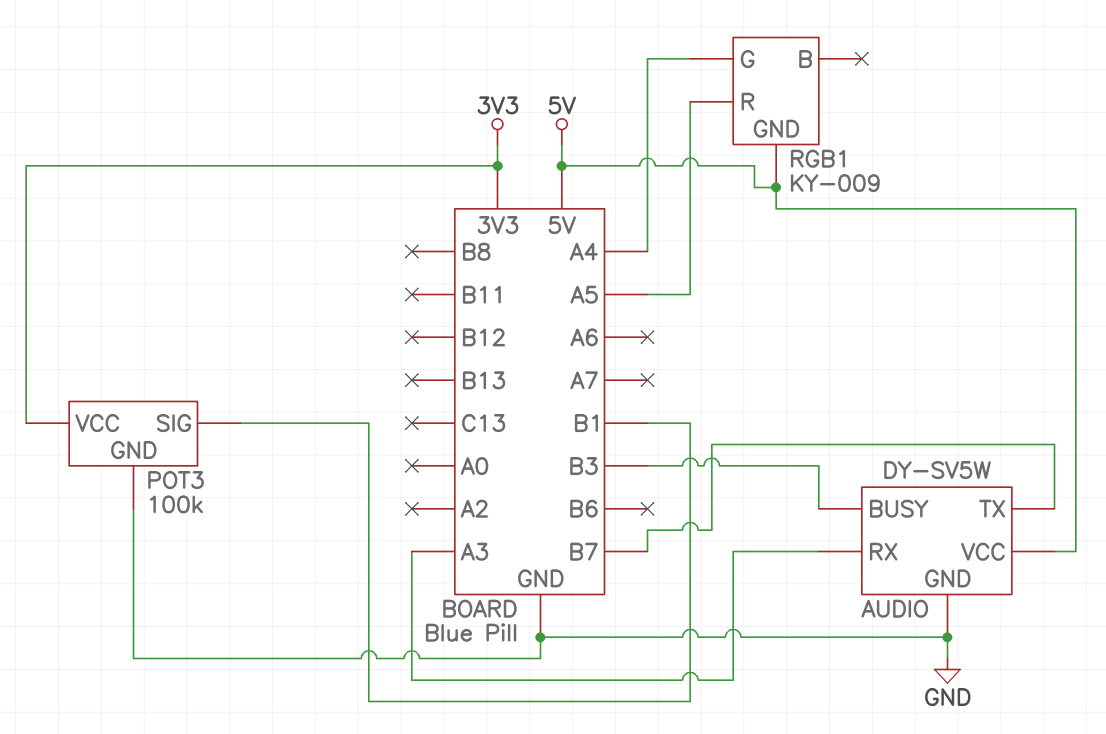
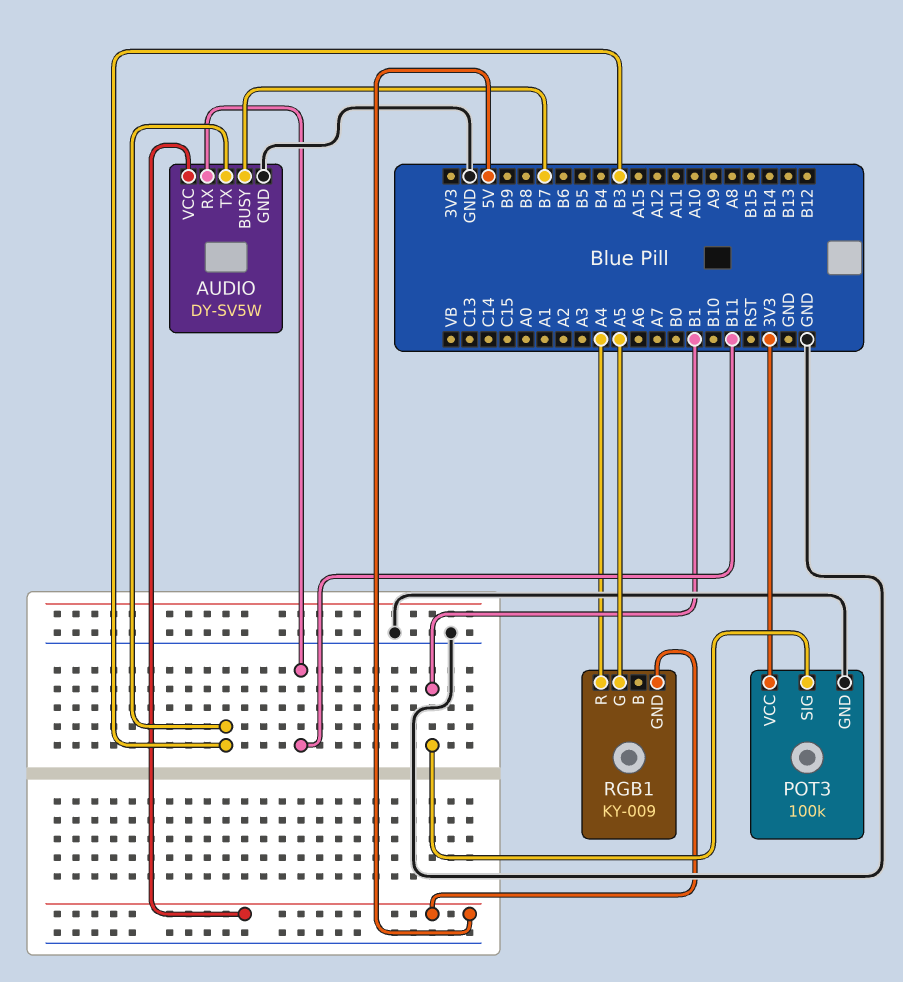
AUDIO pin BUSY: B3 -> B7
AUDIO pin RX: A3 -> B11
AUDIO pin TX: B7 -> B3
RGB1 pin G: A4 -> A5
RGB1 pin R: A5 -> A4

